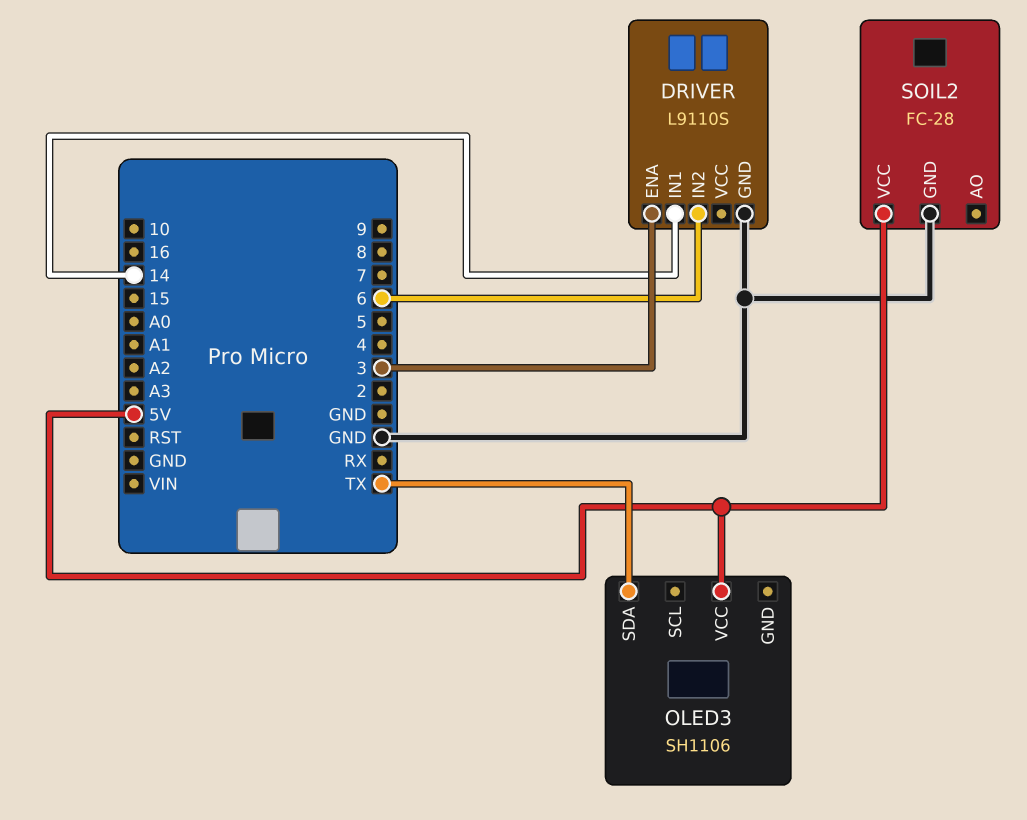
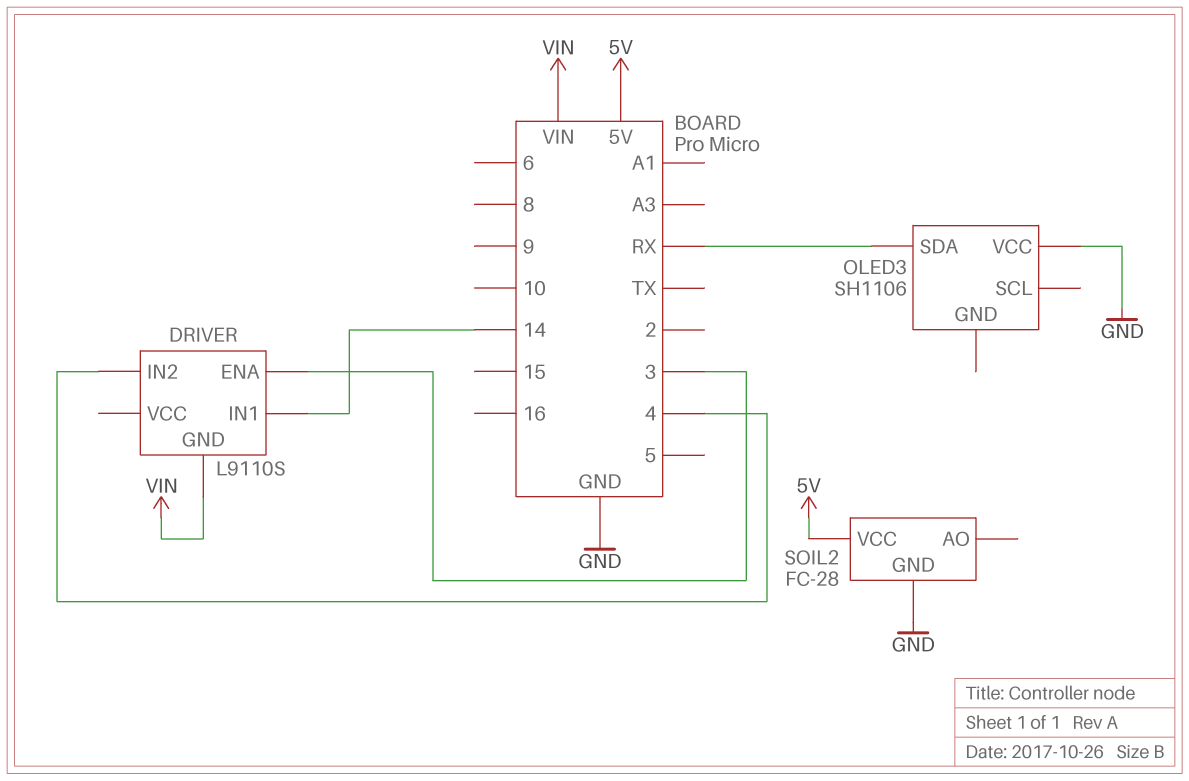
DRIVER pin GND: GND -> VIN
DRIVER pin IN2: 6 -> 4
OLED3 pin SDA: TX -> RX
OLED3 pin VCC: 5V -> GND

